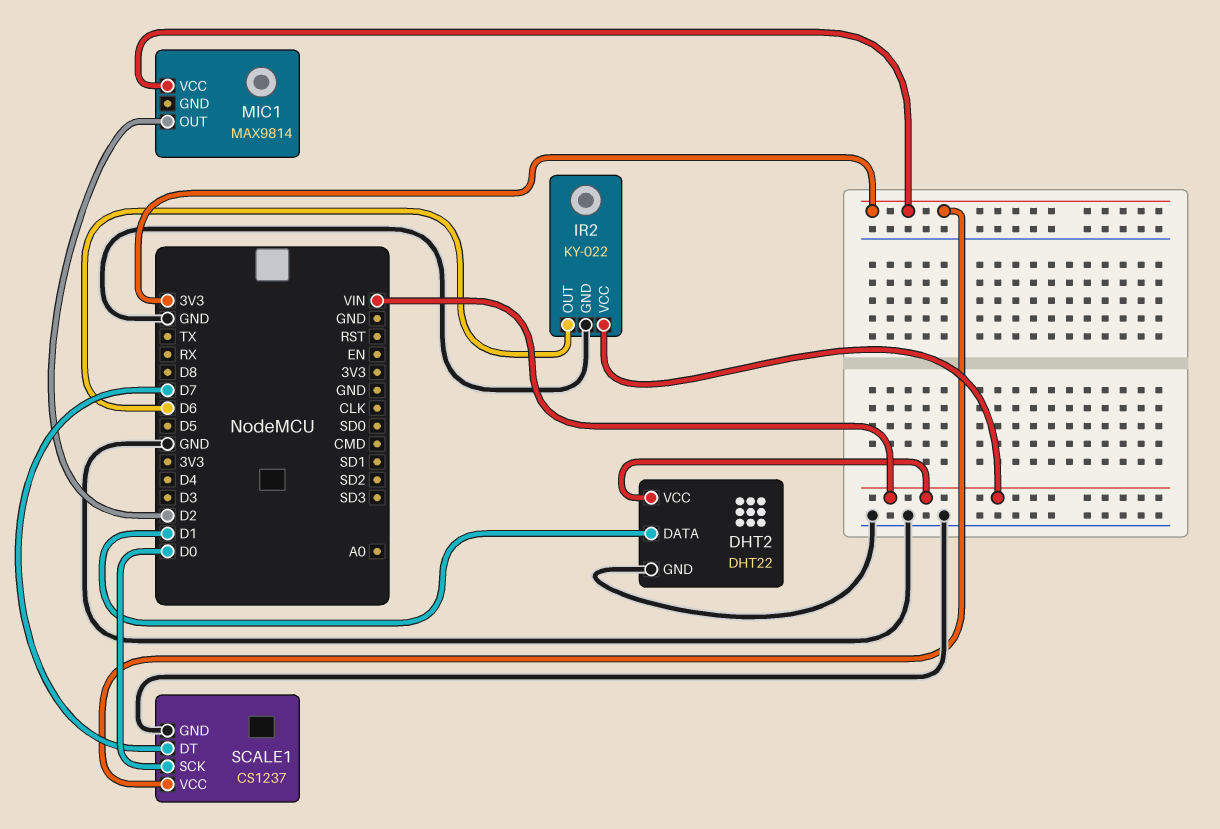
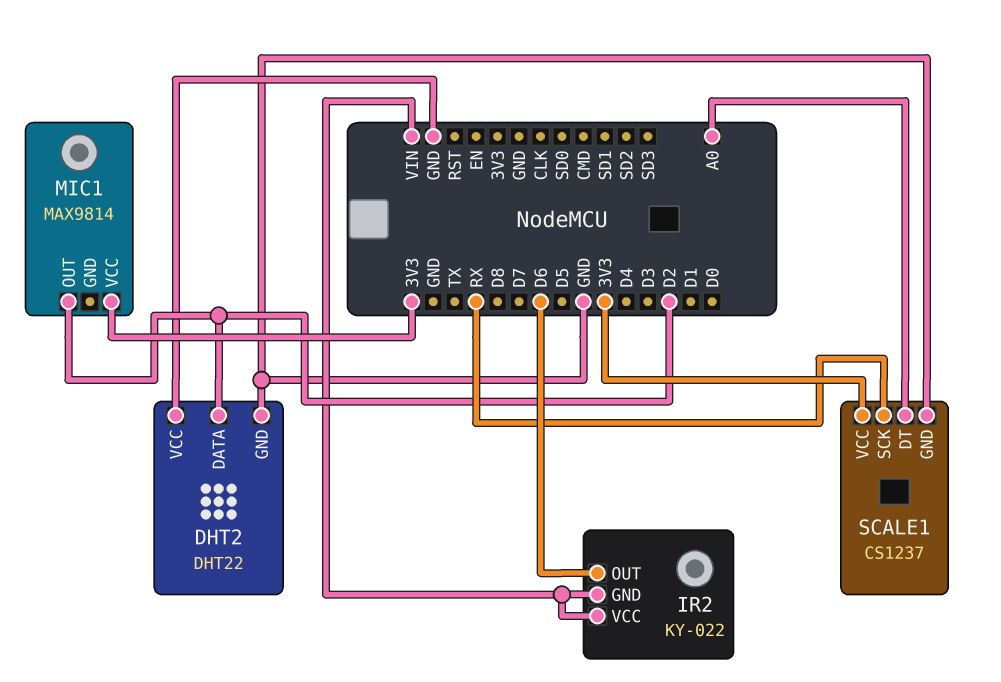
DHT2 pin DATA: D1 -> D2
DHT2 pin VCC: VIN -> GND
IR2 pin GND: GND -> VIN
SCALE1 pin DT: D7 -> A0
SCALE1 pin SCK: D0 -> RX

